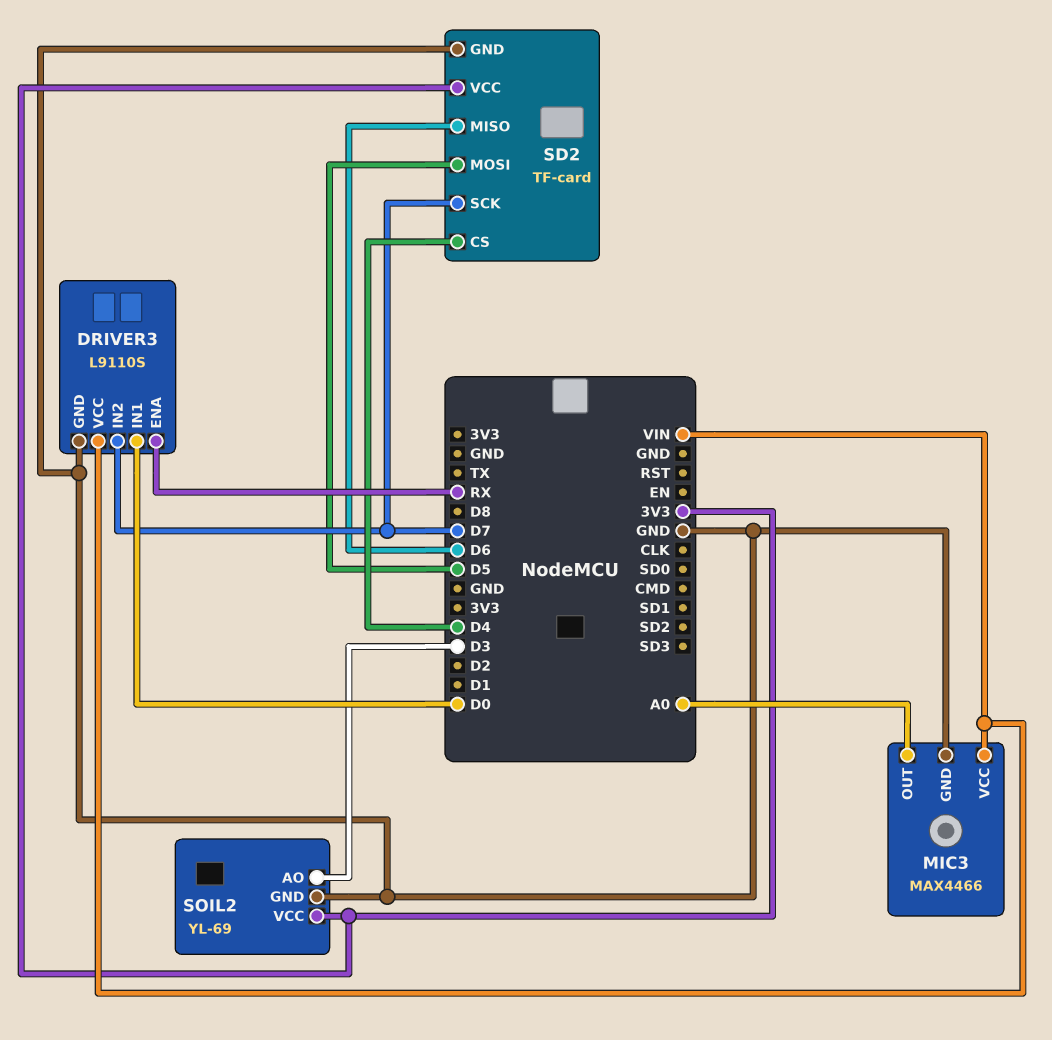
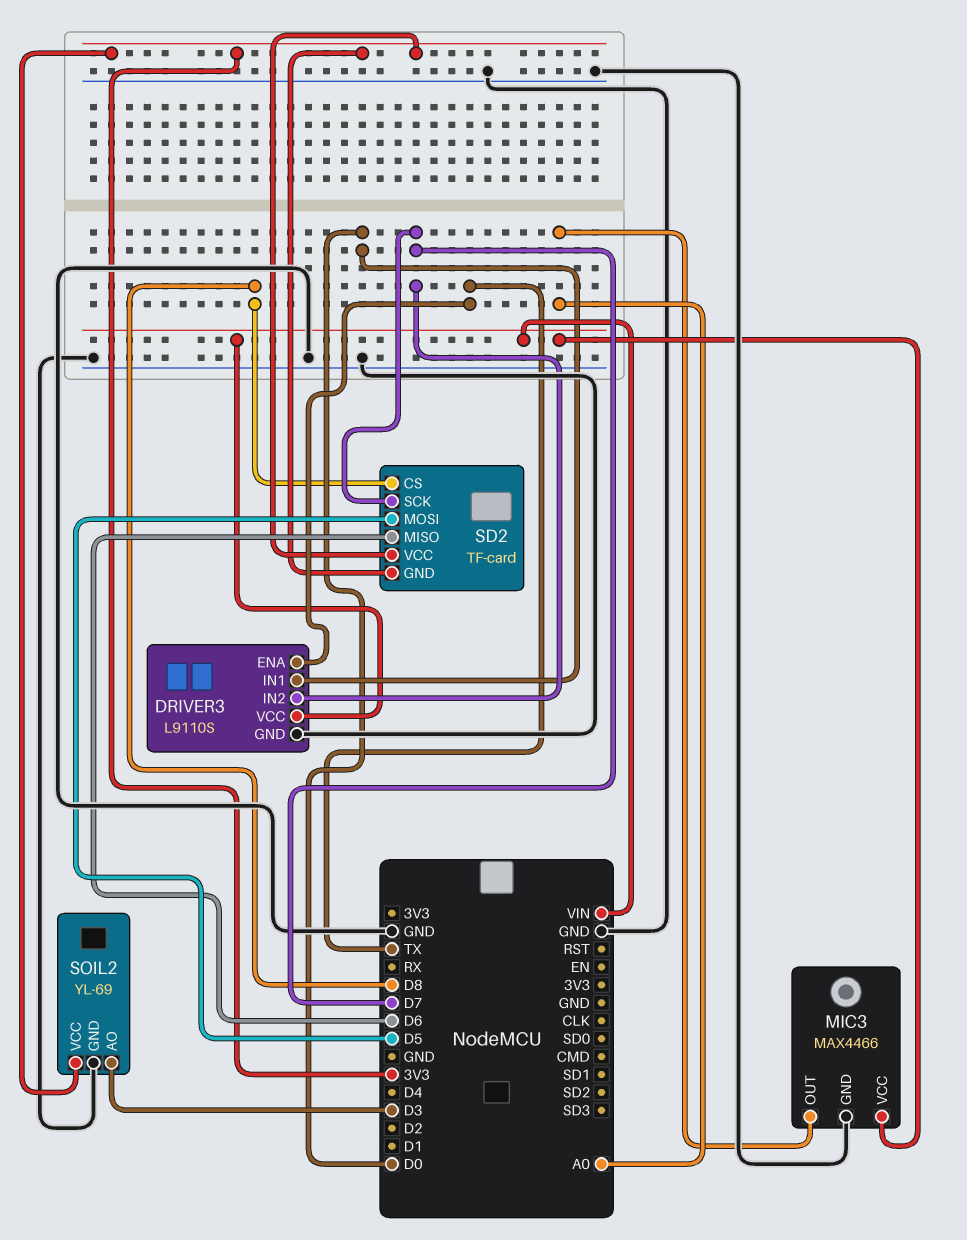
DRIVER3 pin ENA: RX -> TX
SD2 pin CS: D4 -> D8
SD2 pin GND: GND -> 3V3

